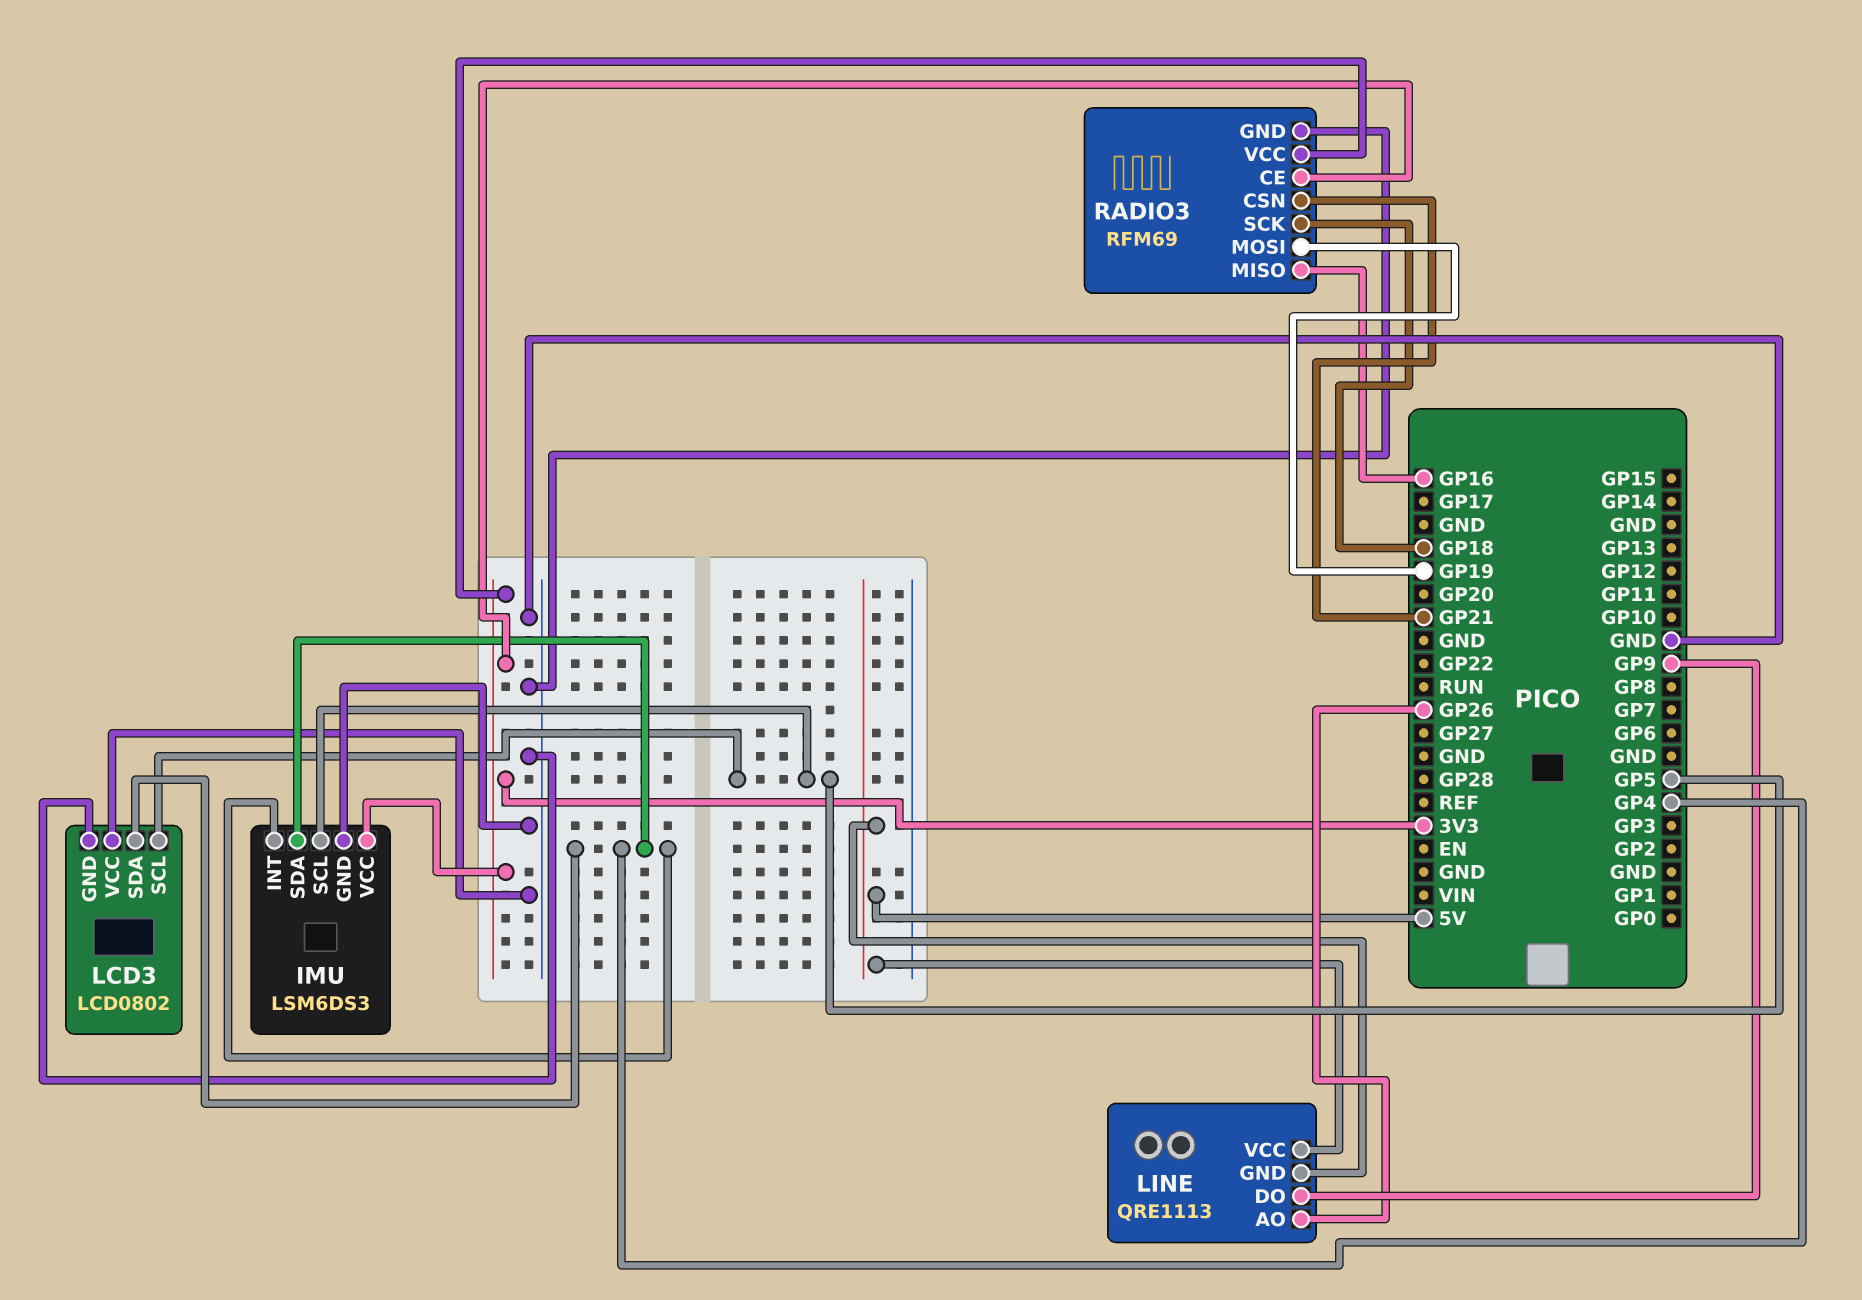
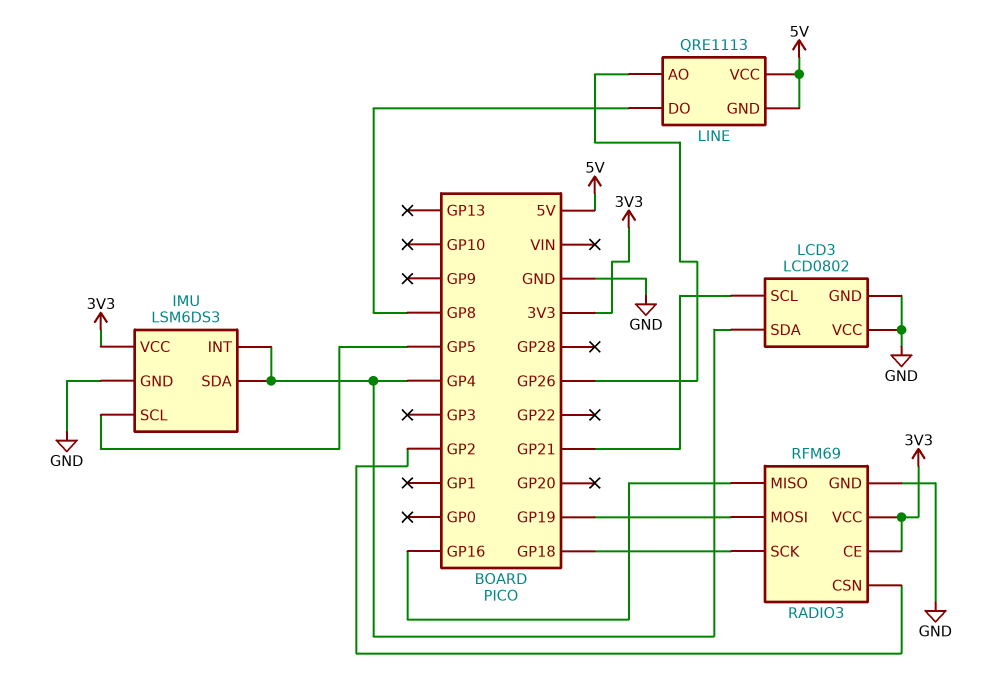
LCD3 pin SCL: GP5 -> GP21
LINE pin DO: GP9 -> GP8
RADIO3 pin CSN: GP21 -> GP2

